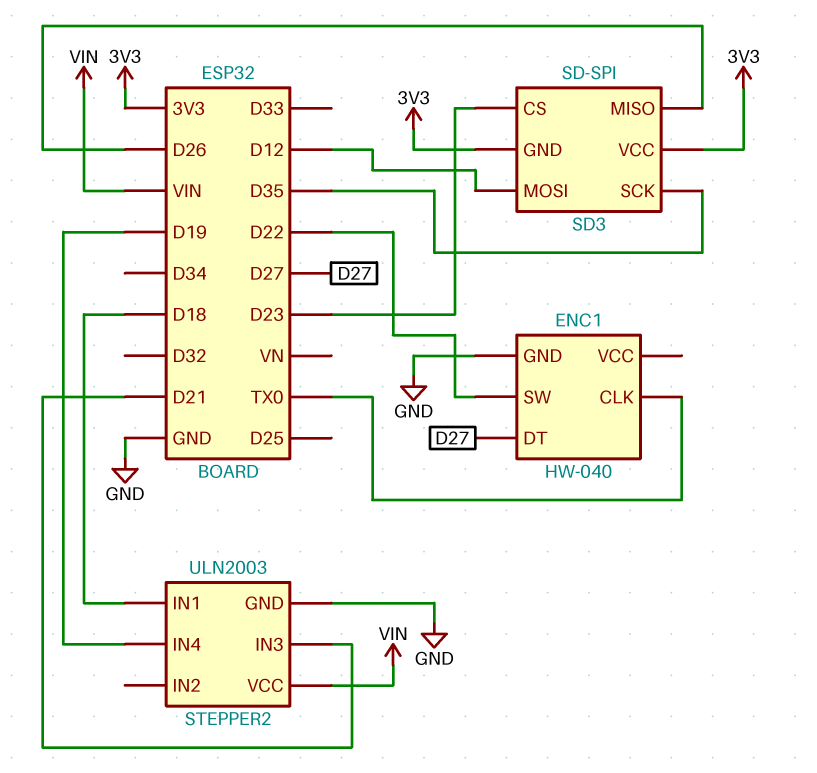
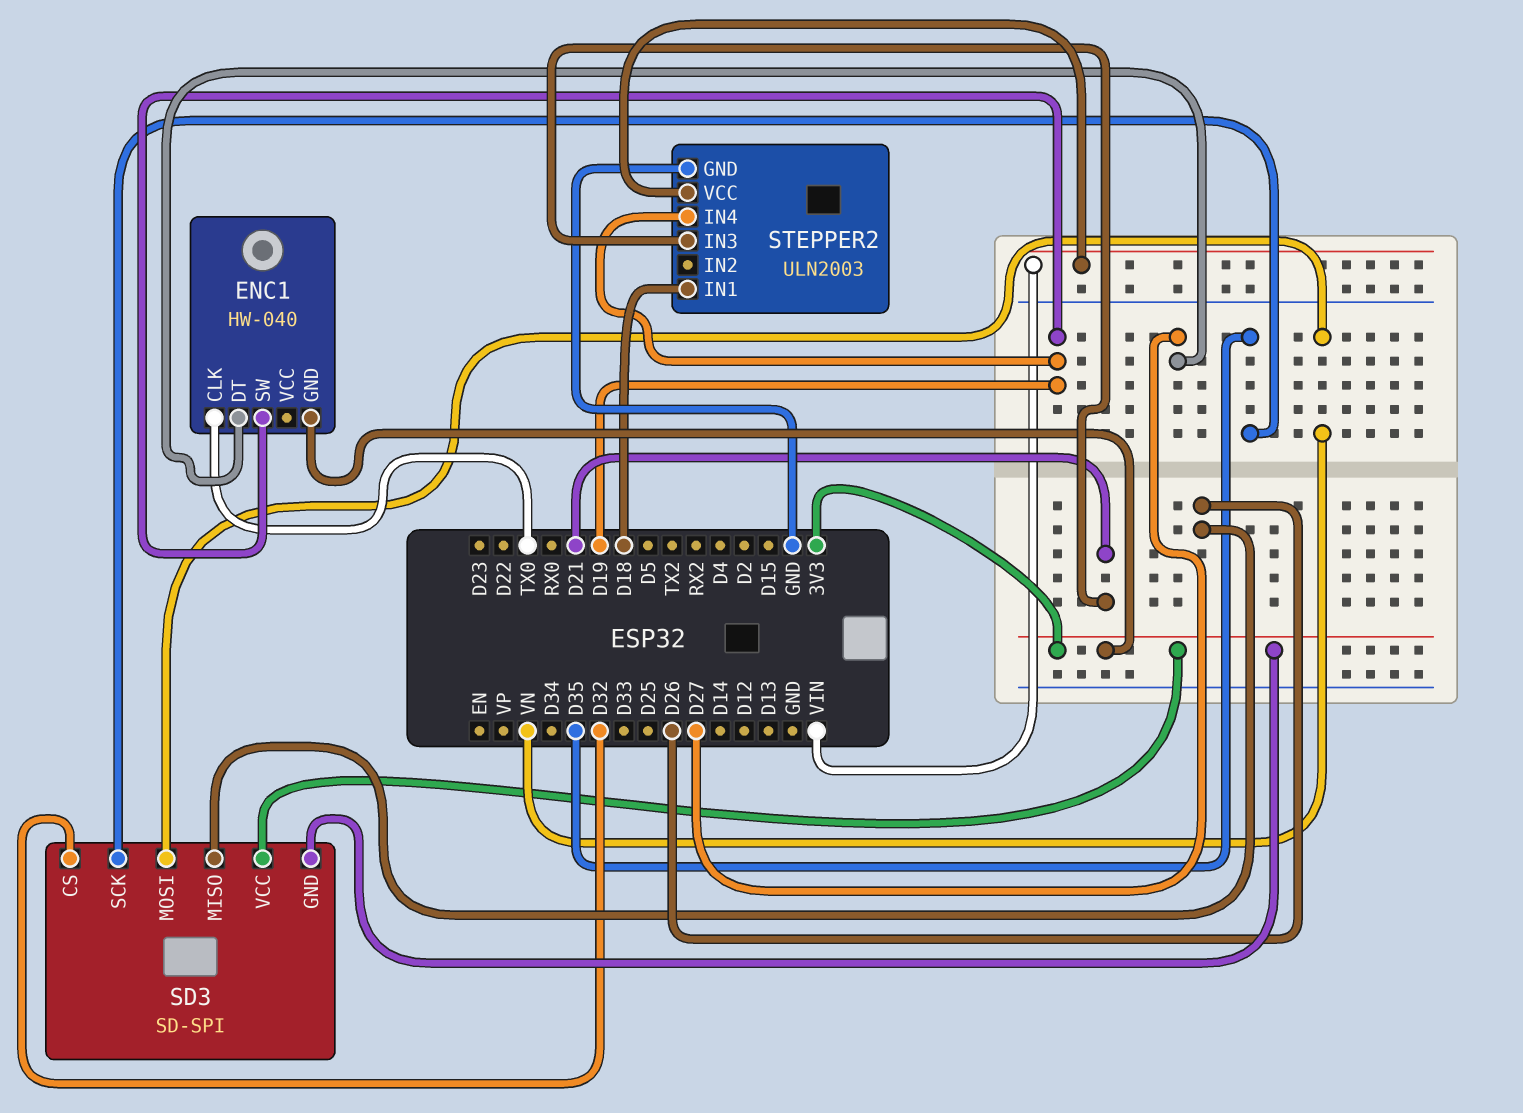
ENC1 pin GND: GND -> 3V3
ENC1 pin SW: D22 -> D19
SD3 pin CS: D23 -> D32
SD3 pin MOSI: D12 -> VN

